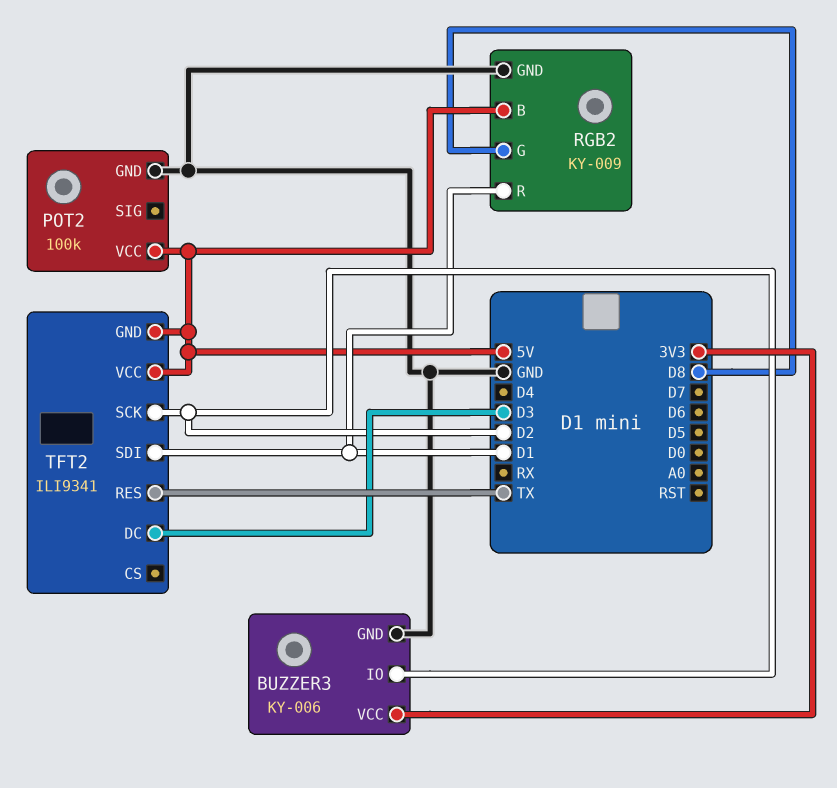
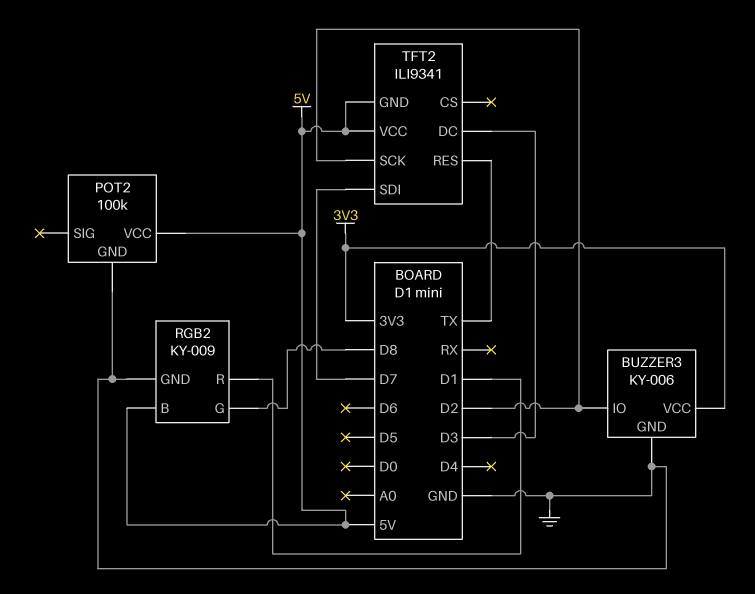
TFT2 pin SDI: D1 -> D7

